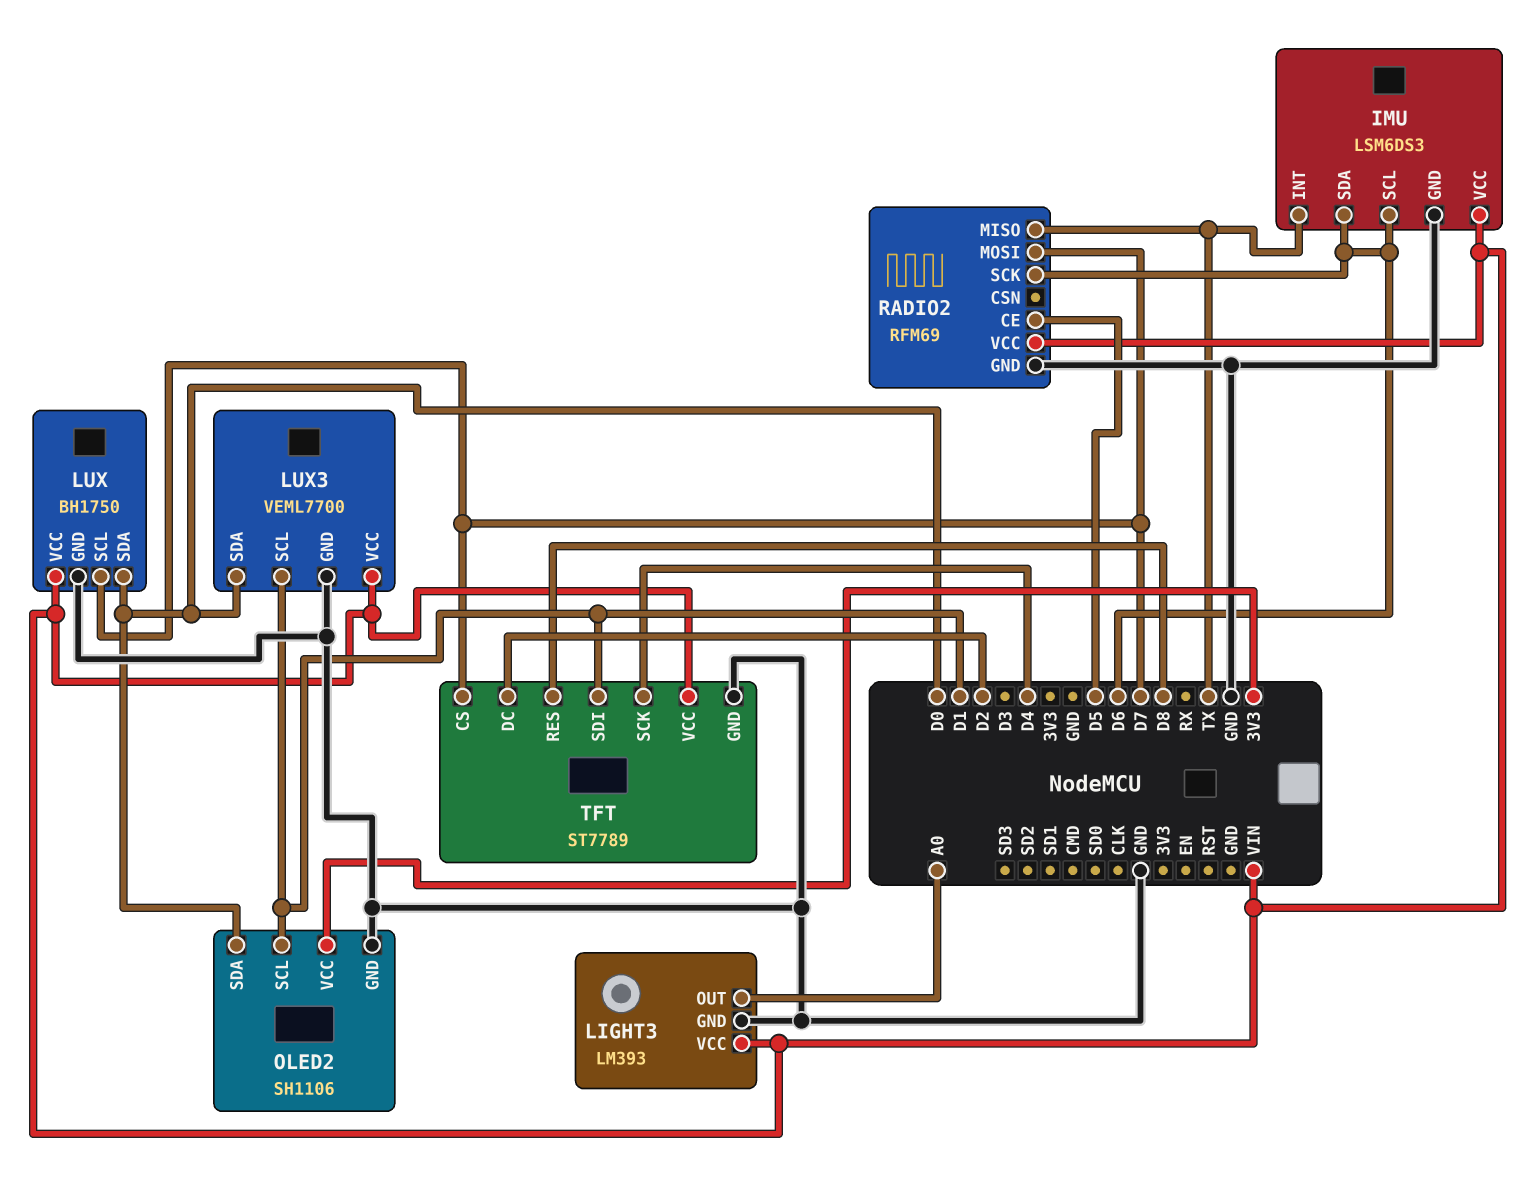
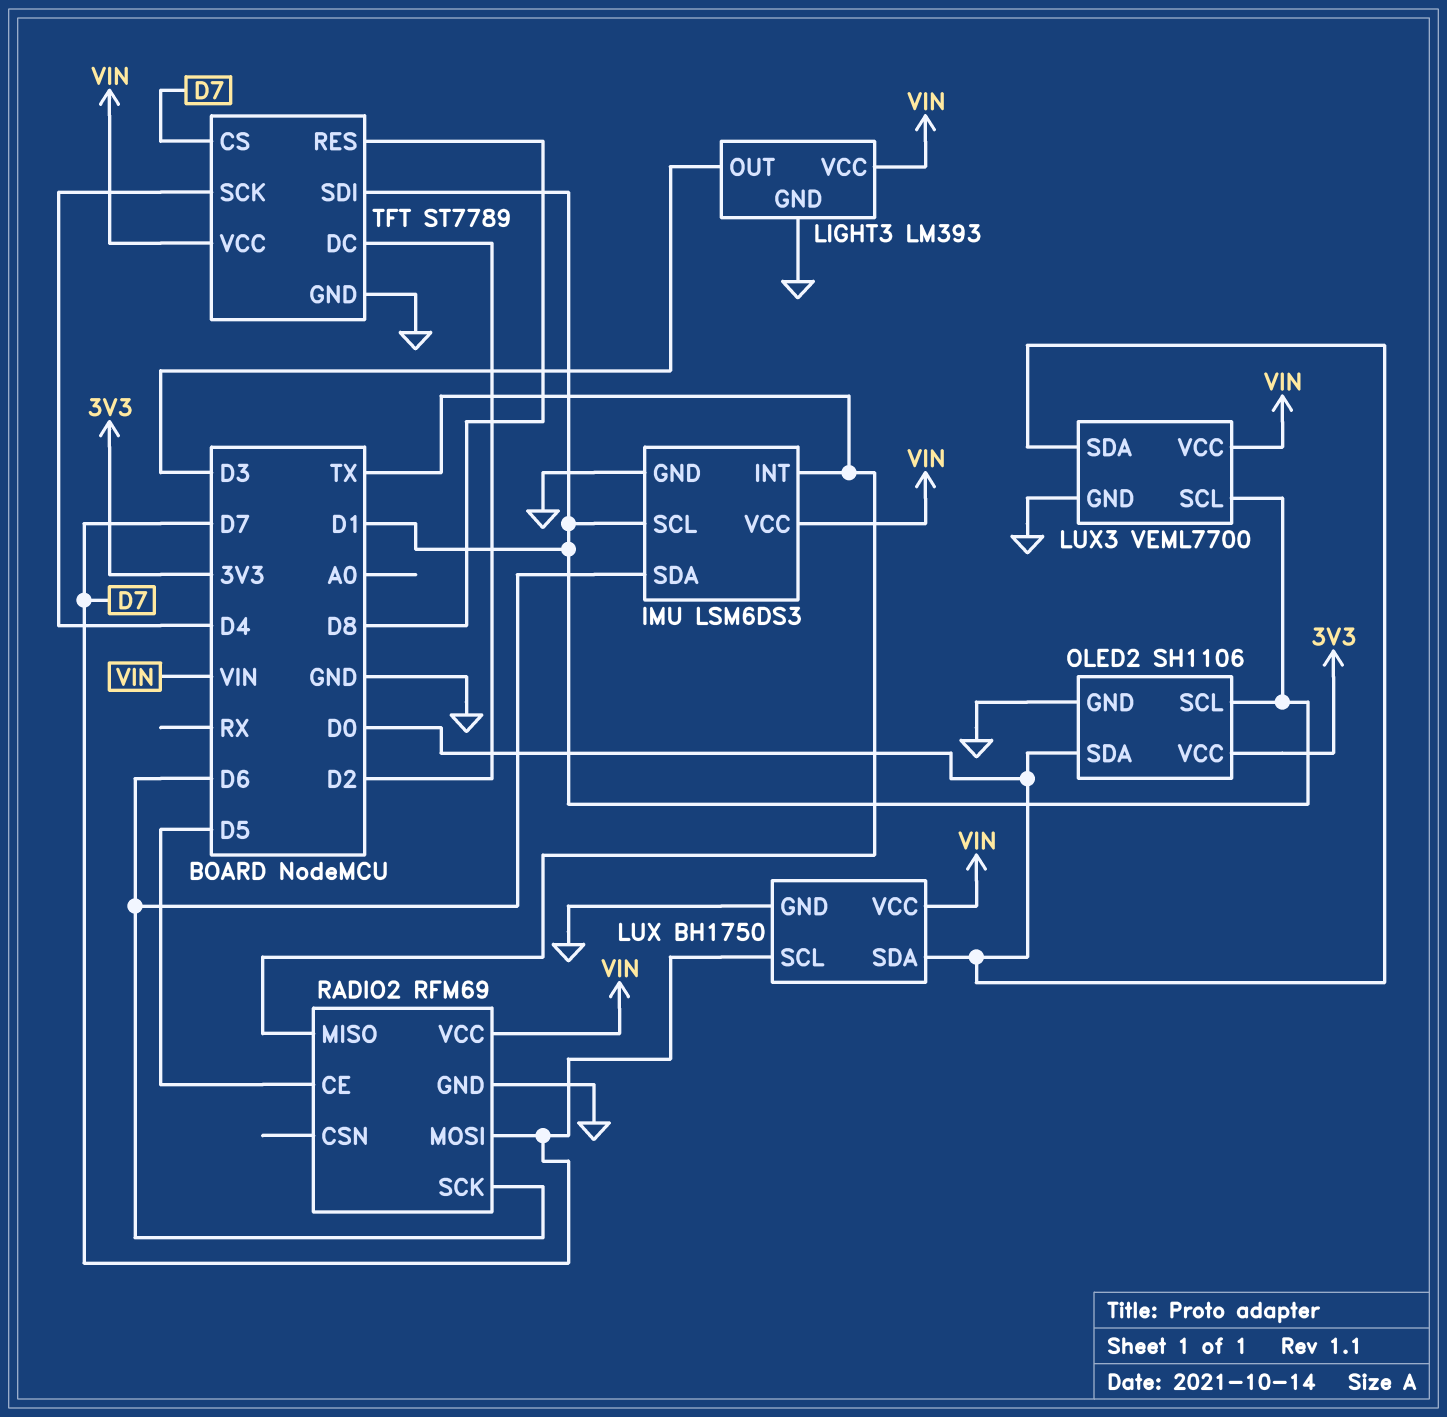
IMU pin SCL: D6 -> D1
LIGHT3 pin OUT: A0 -> D3

